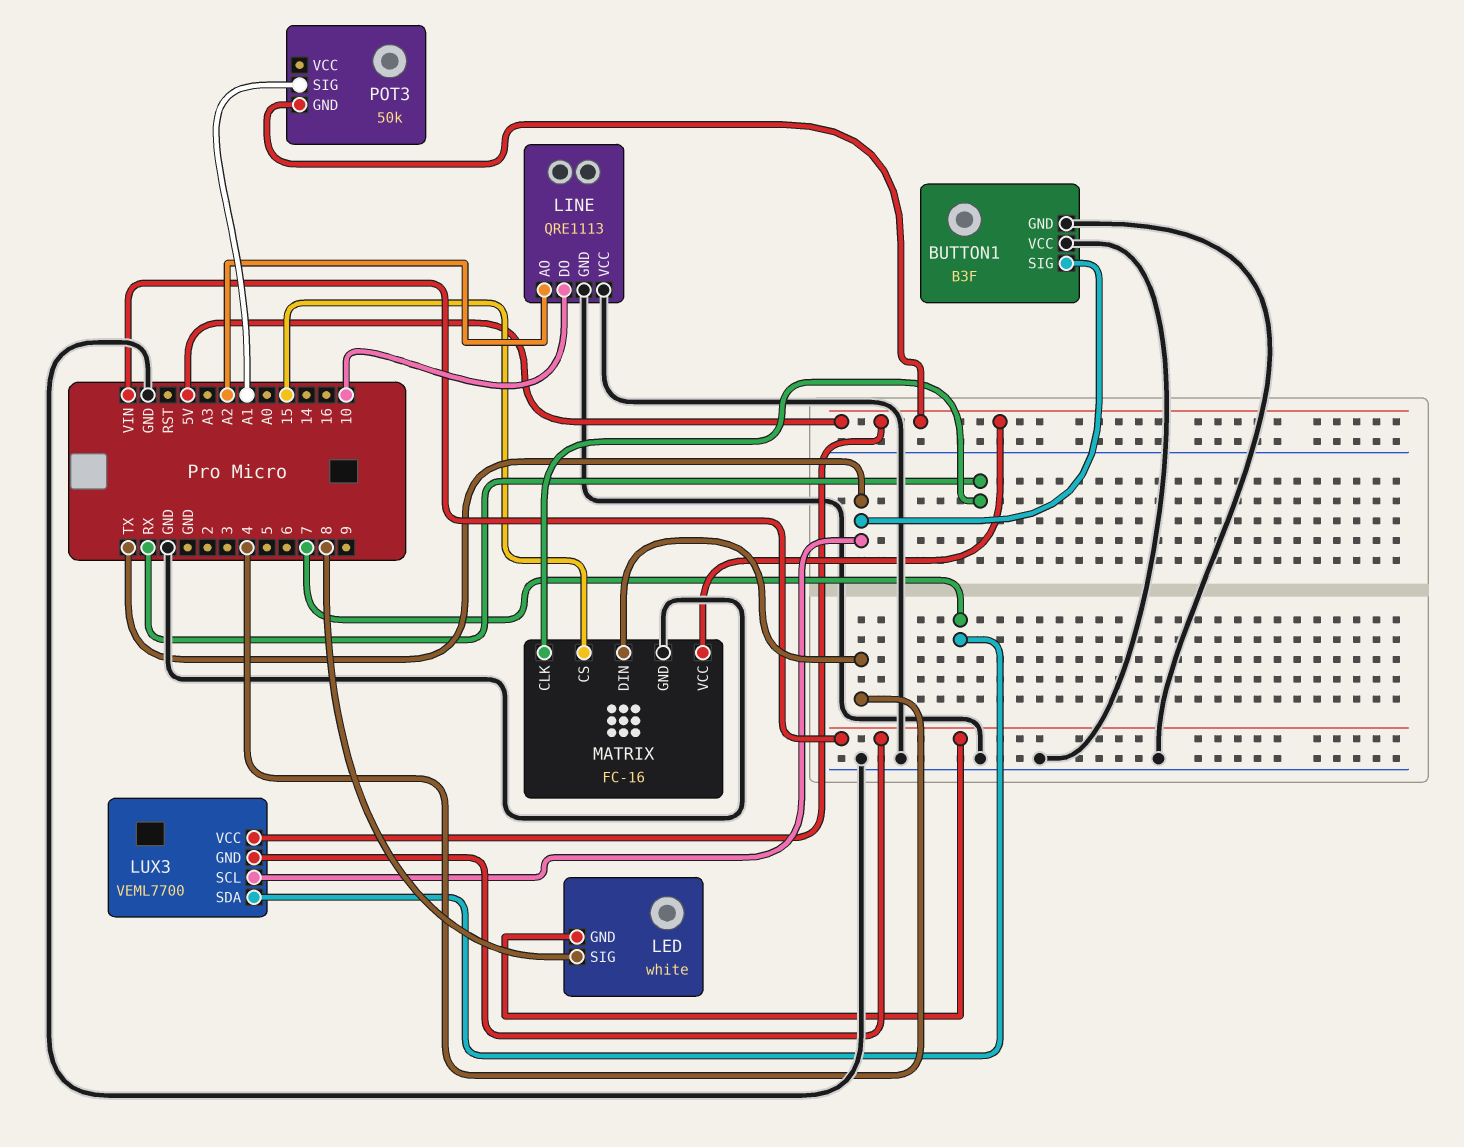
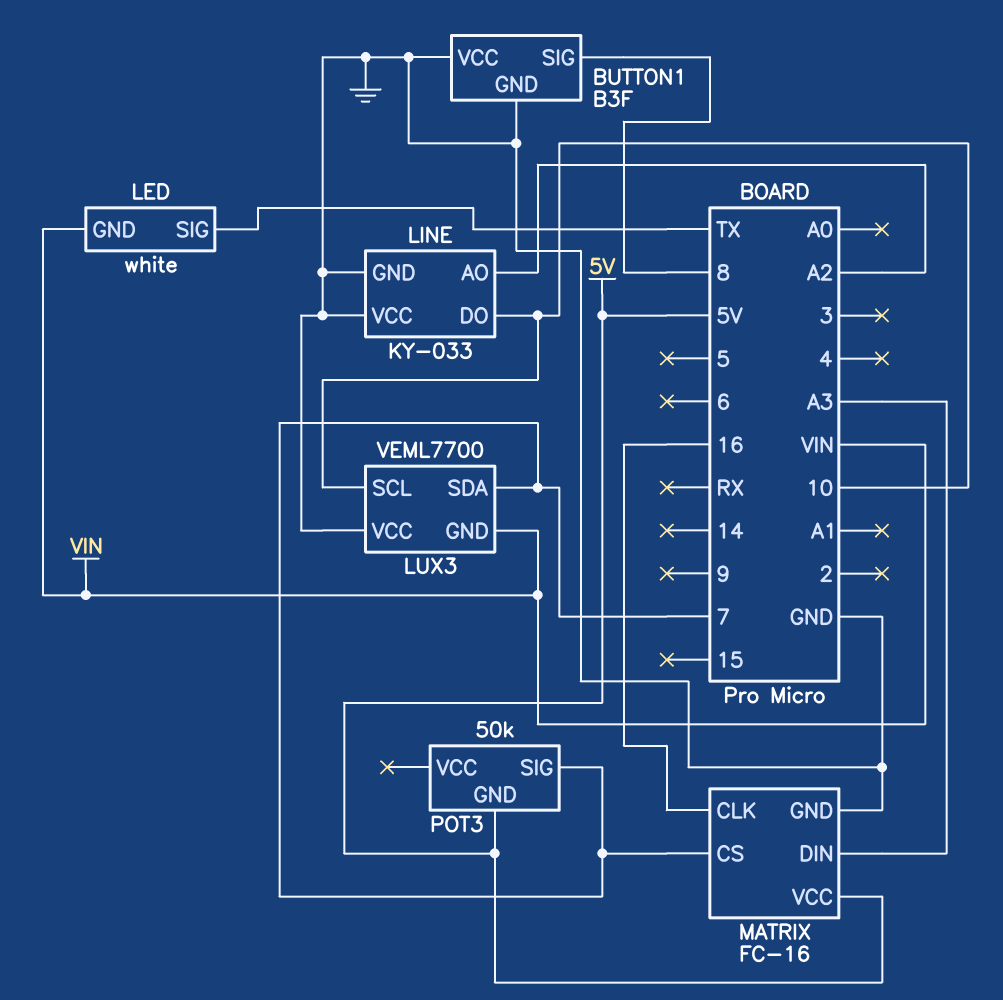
BUTTON1 pin SIG: TX -> 8
LED pin SIG: 8 -> TX
LINE: QRE1113 -> KY-033
LUX3 pin SCL: TX -> 10
LUX3 pin VCC: 5V -> GND
MATRIX pin CLK: RX -> 16
MATRIX pin CS: 15 -> 7
MATRIX pin DIN: 4 -> A3
POT3 pin SIG: A1 -> 7

